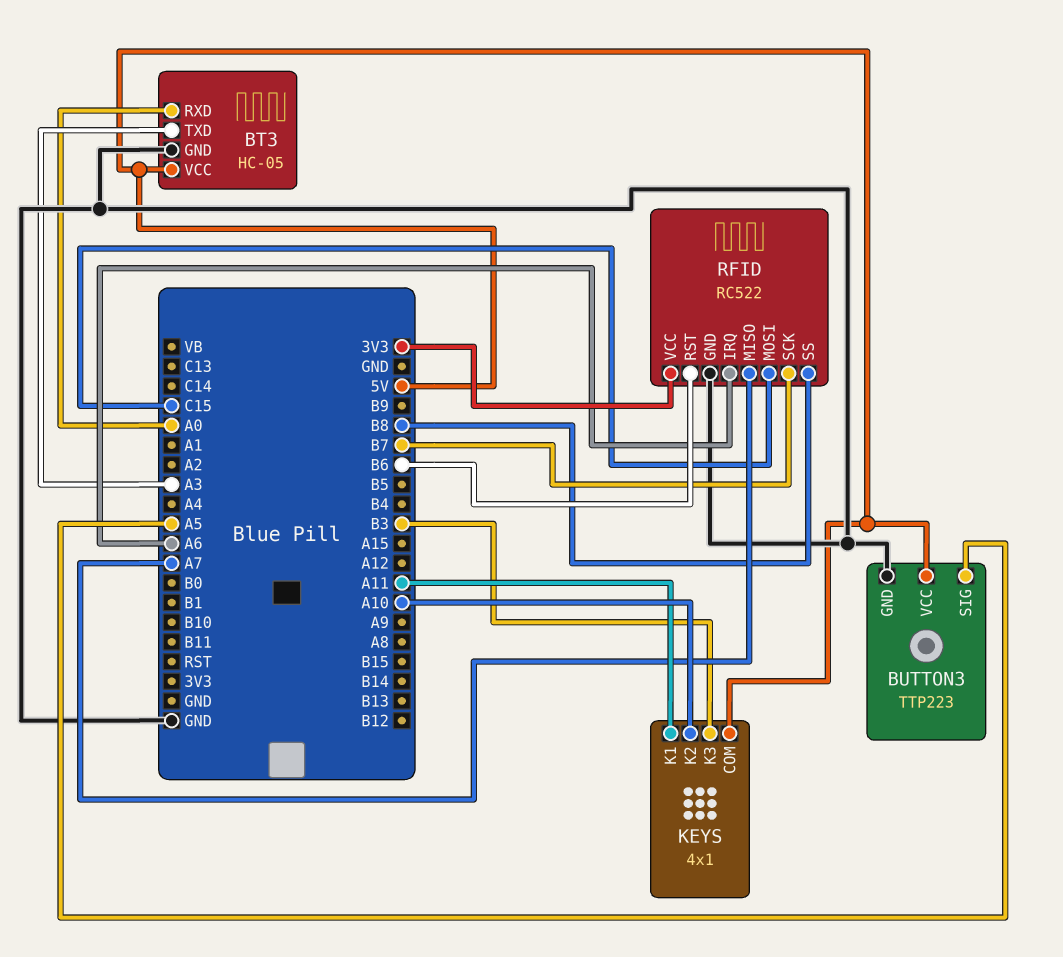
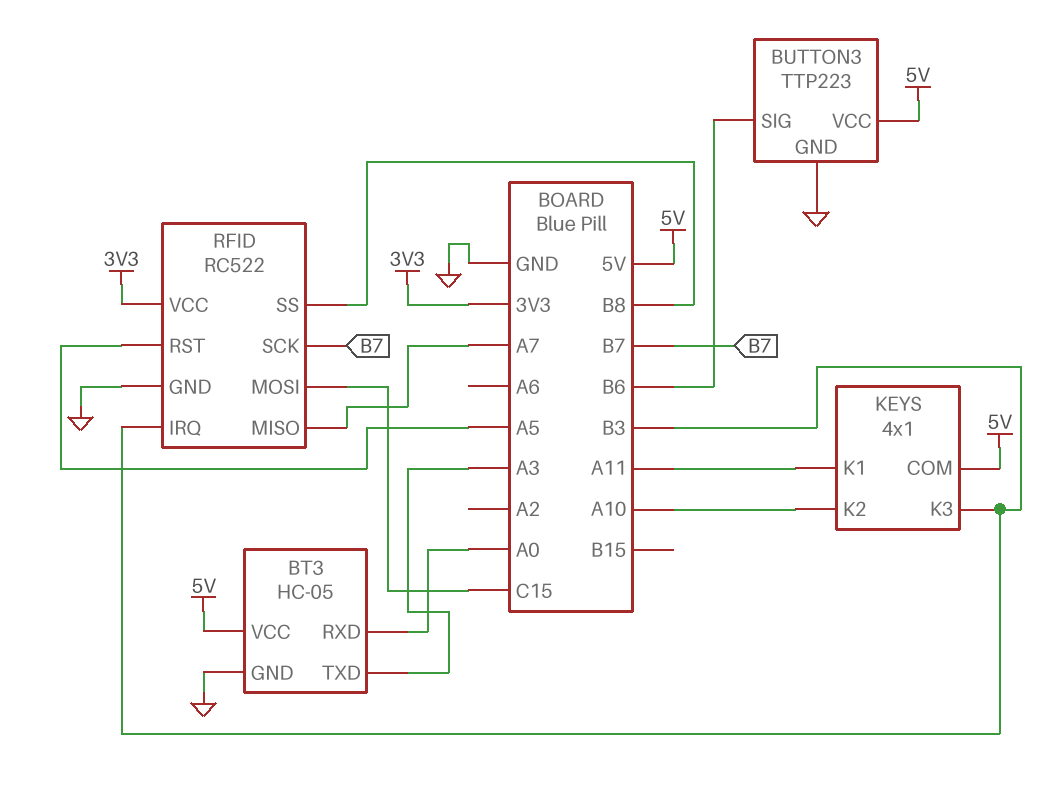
BUTTON3 pin SIG: A5 -> B6
RFID pin IRQ: A6 -> B3
RFID pin RST: B6 -> A5

